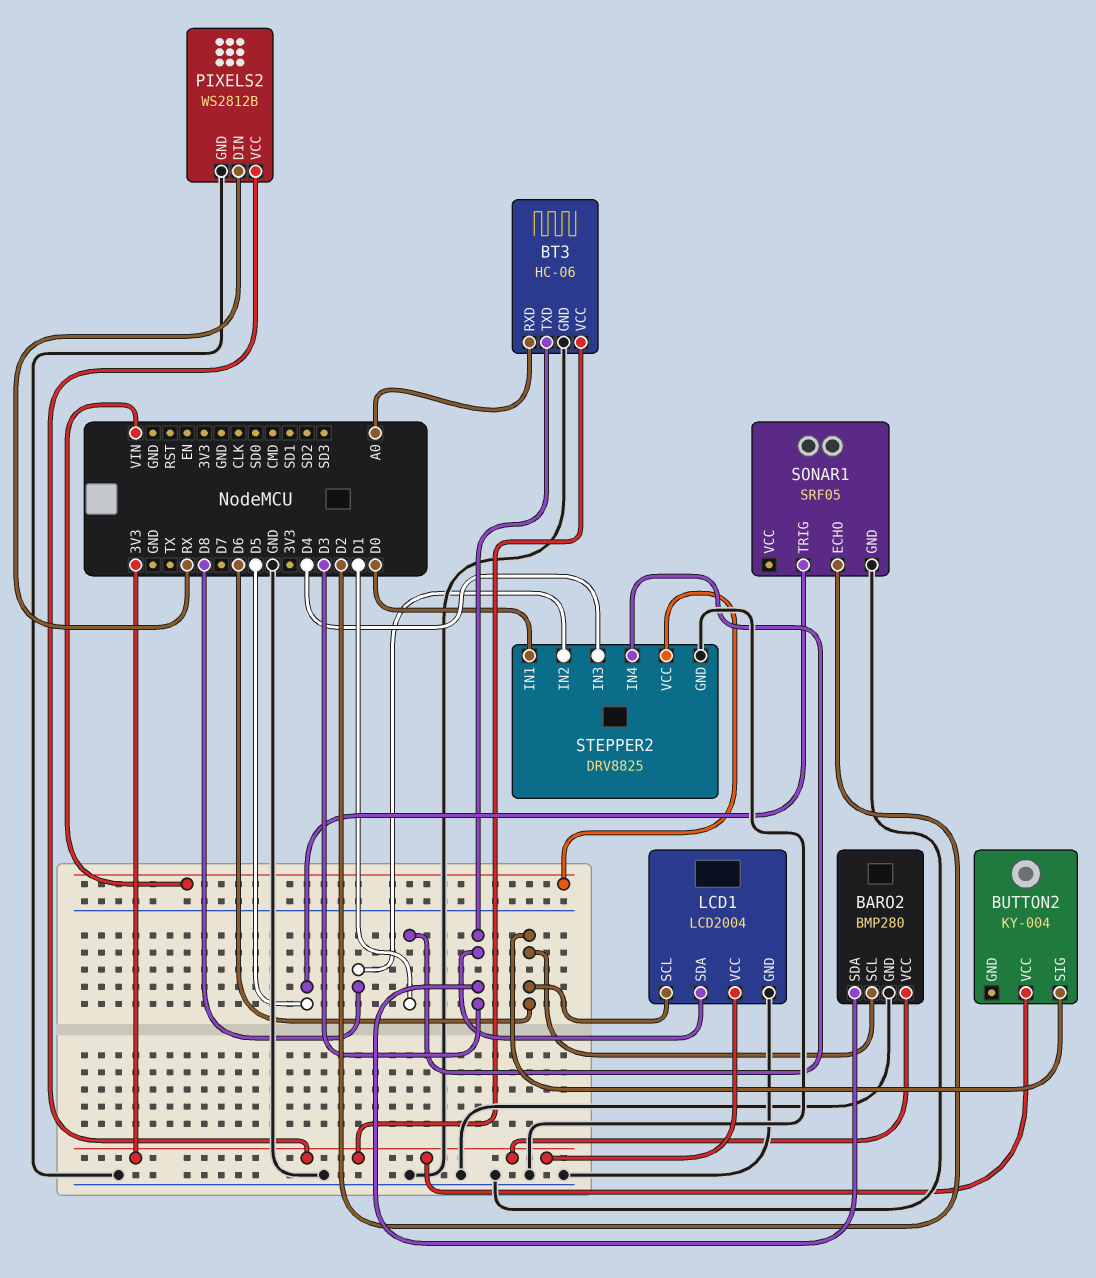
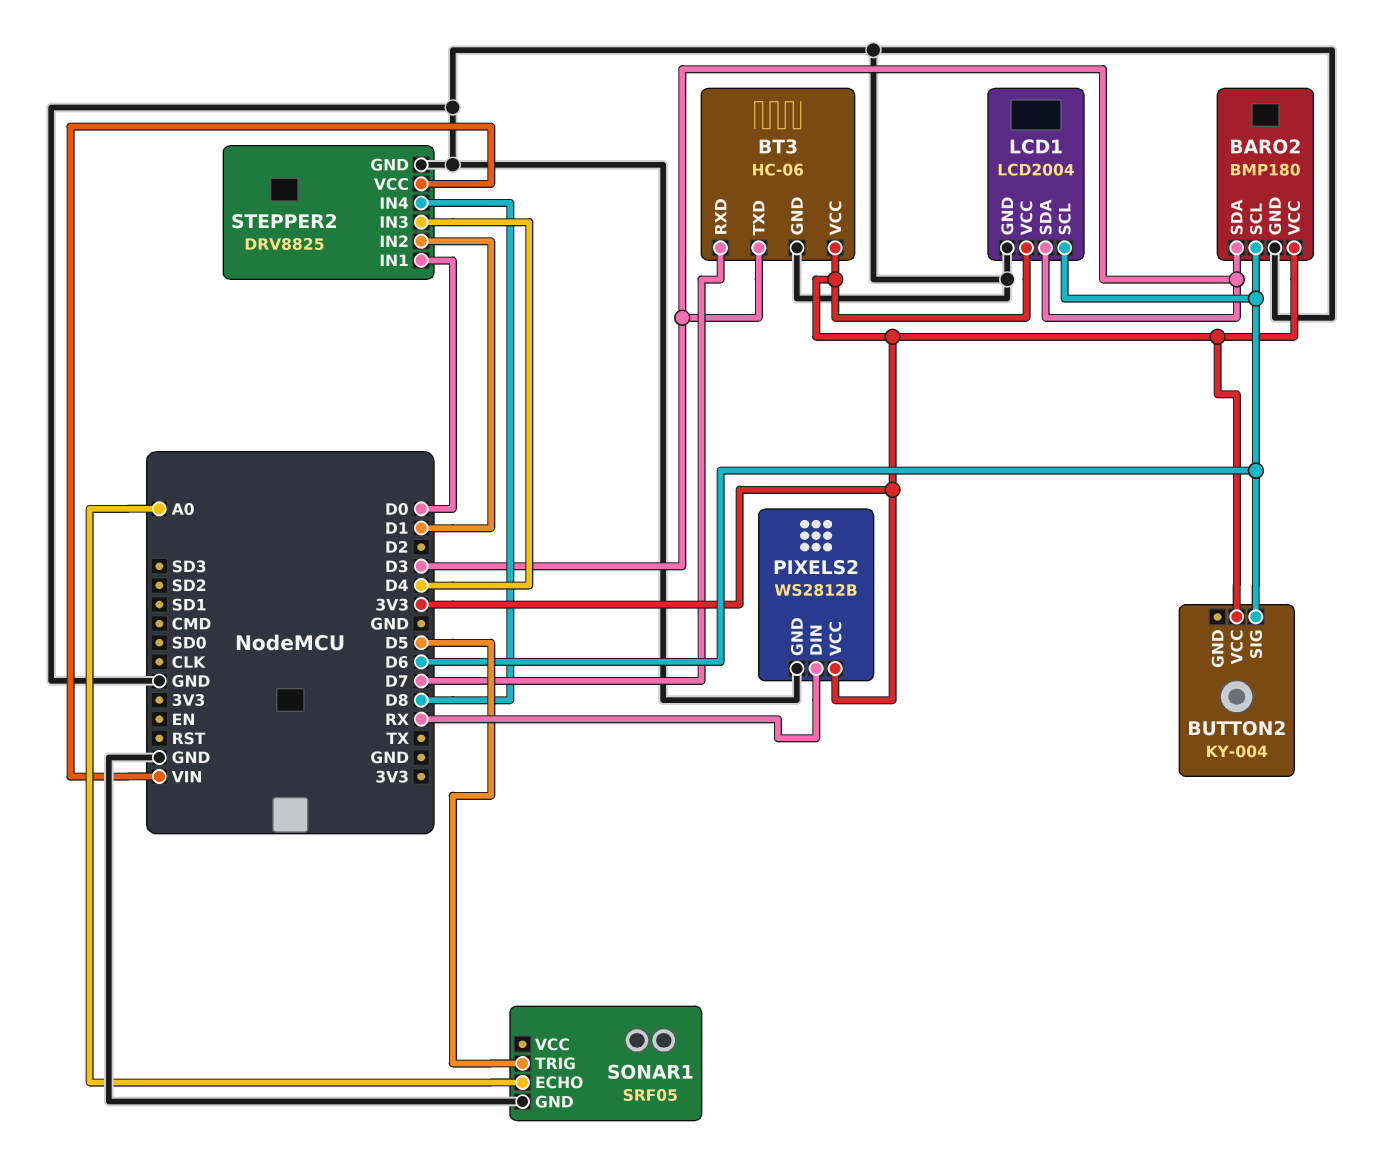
BARO2: BMP280 -> BMP180
BT3 pin RXD: A0 -> D7
SONAR1 pin ECHO: D2 -> A0
STEPPER2 pin IN2: D8 -> D1
STEPPER2 pin IN4: D1 -> D8

